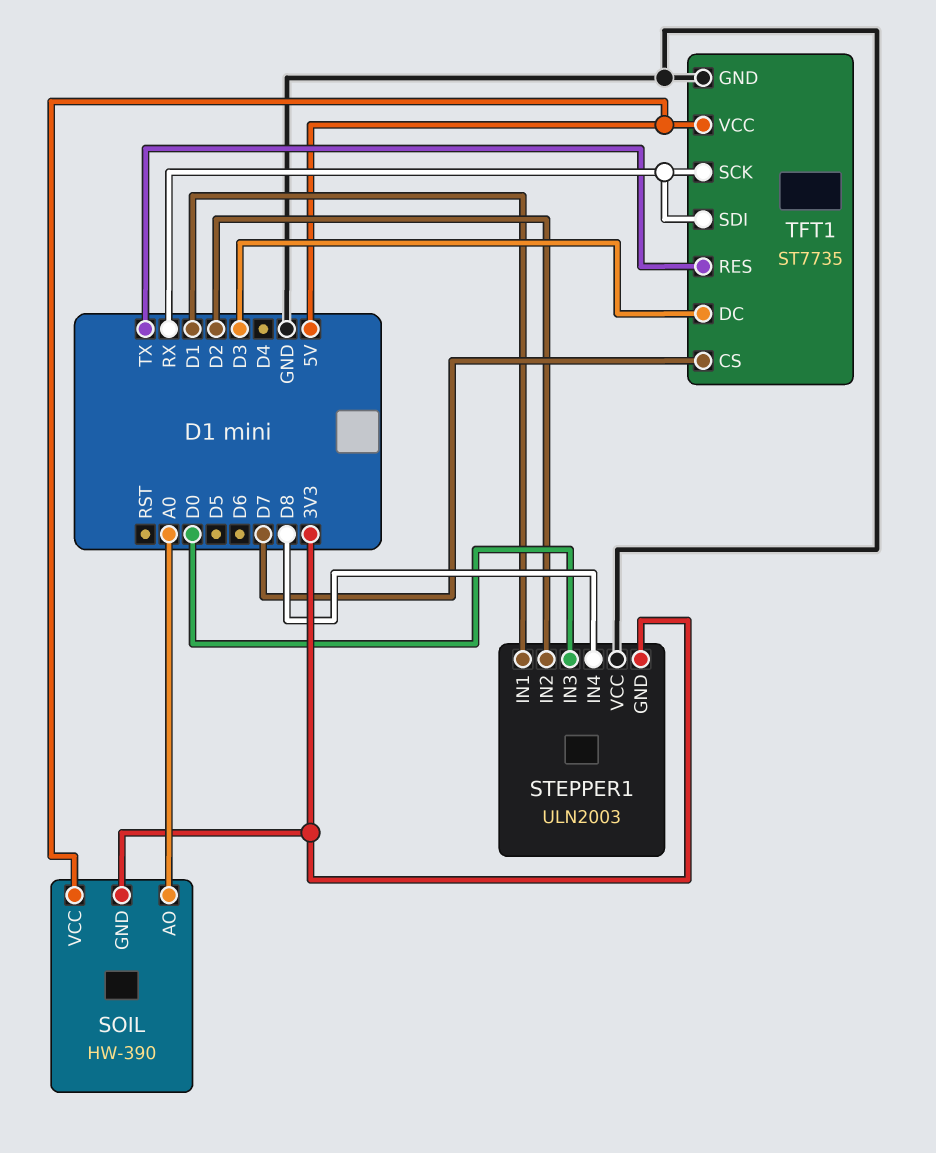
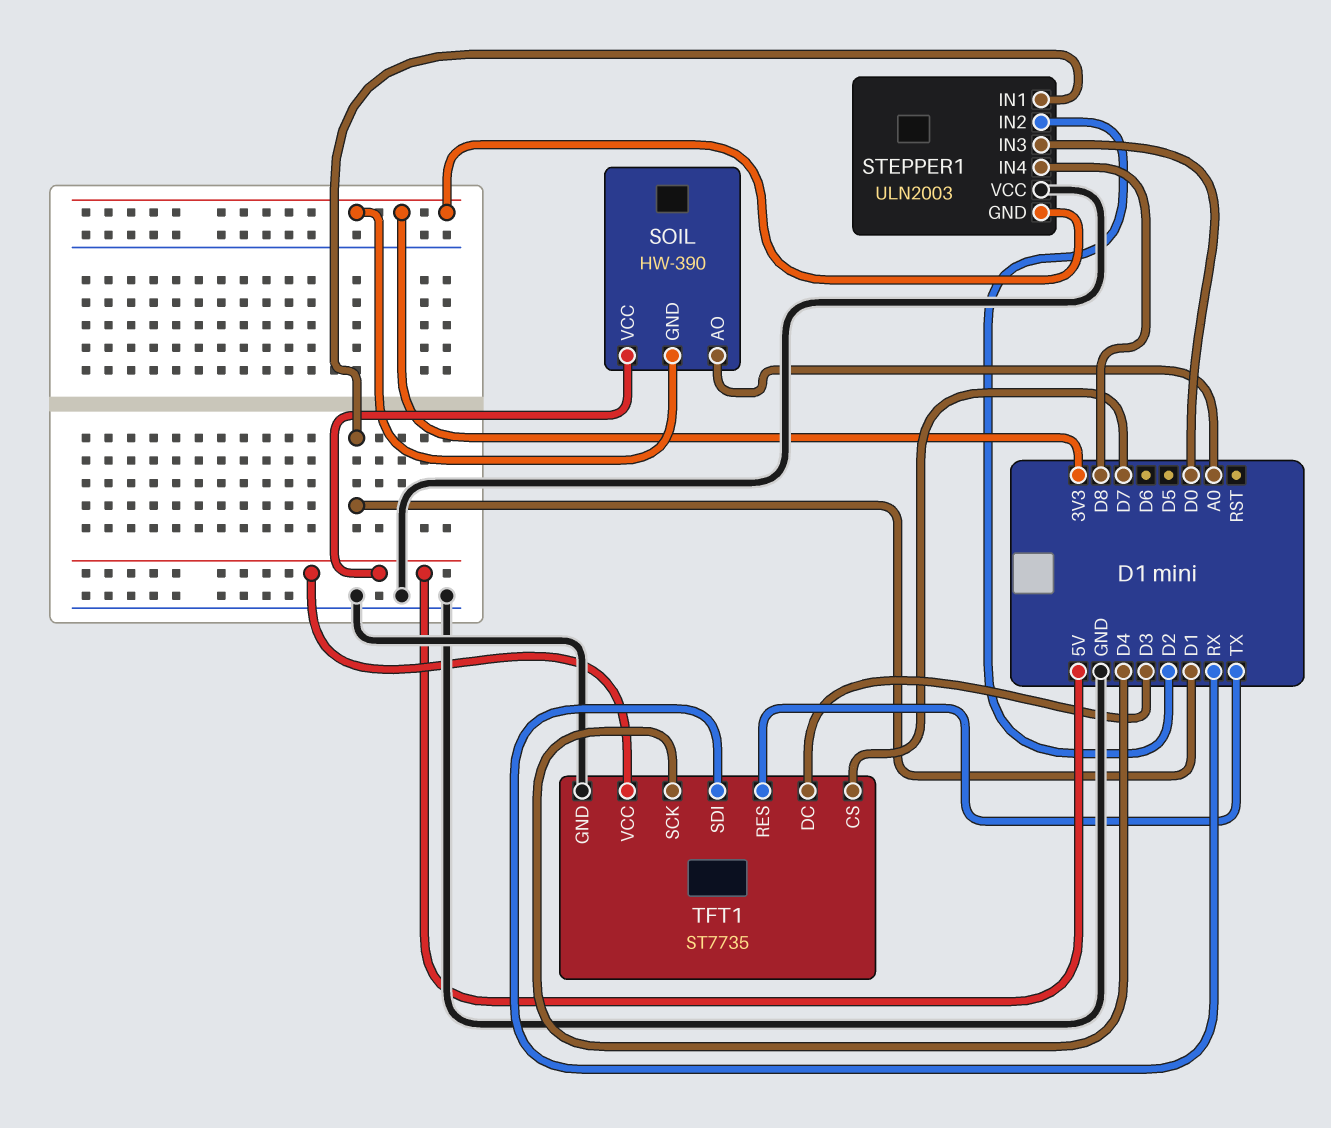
TFT1 pin SCK: RX -> D4

